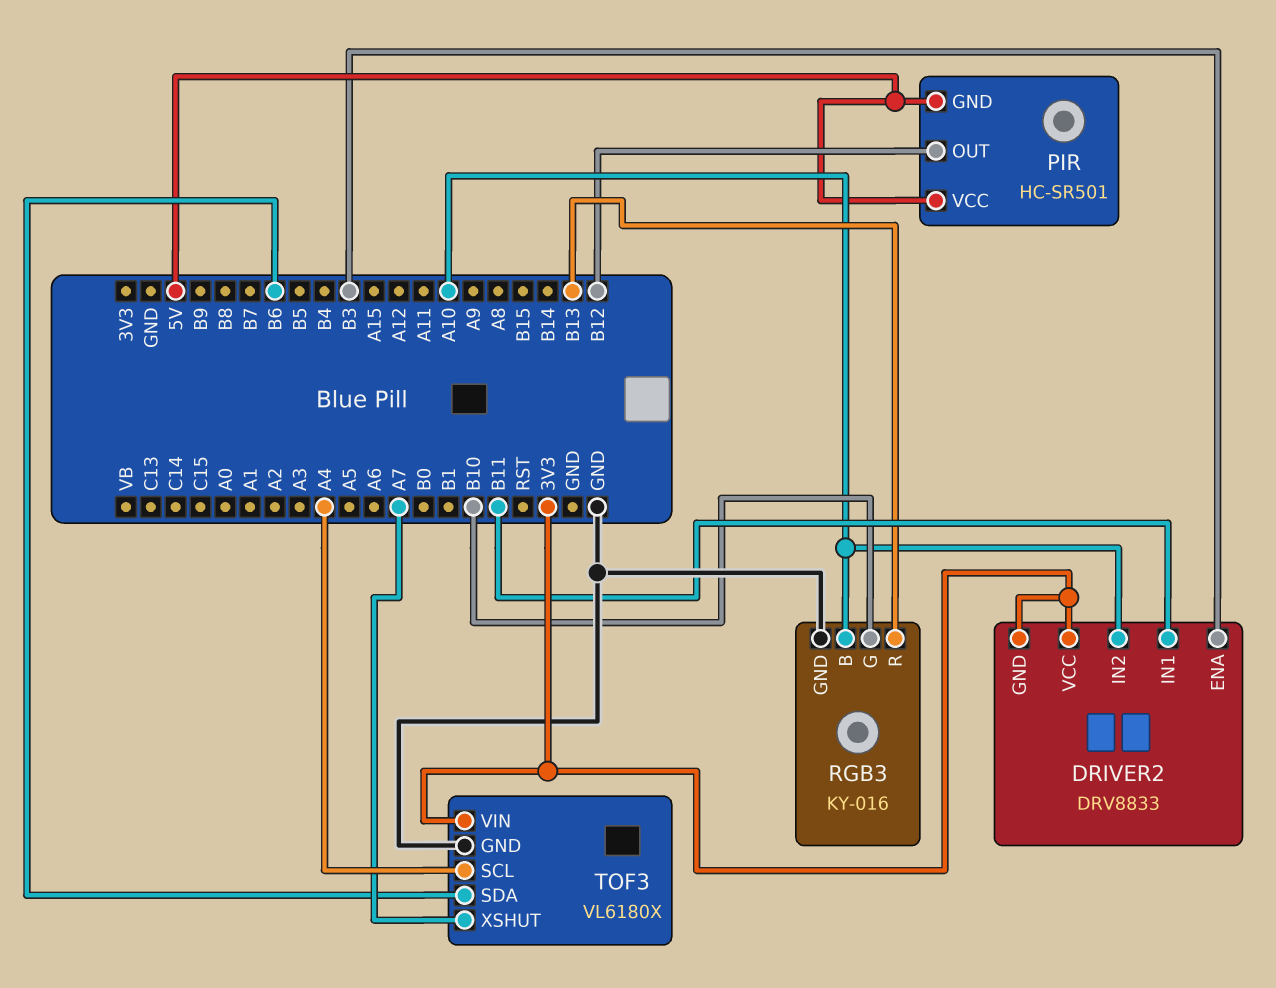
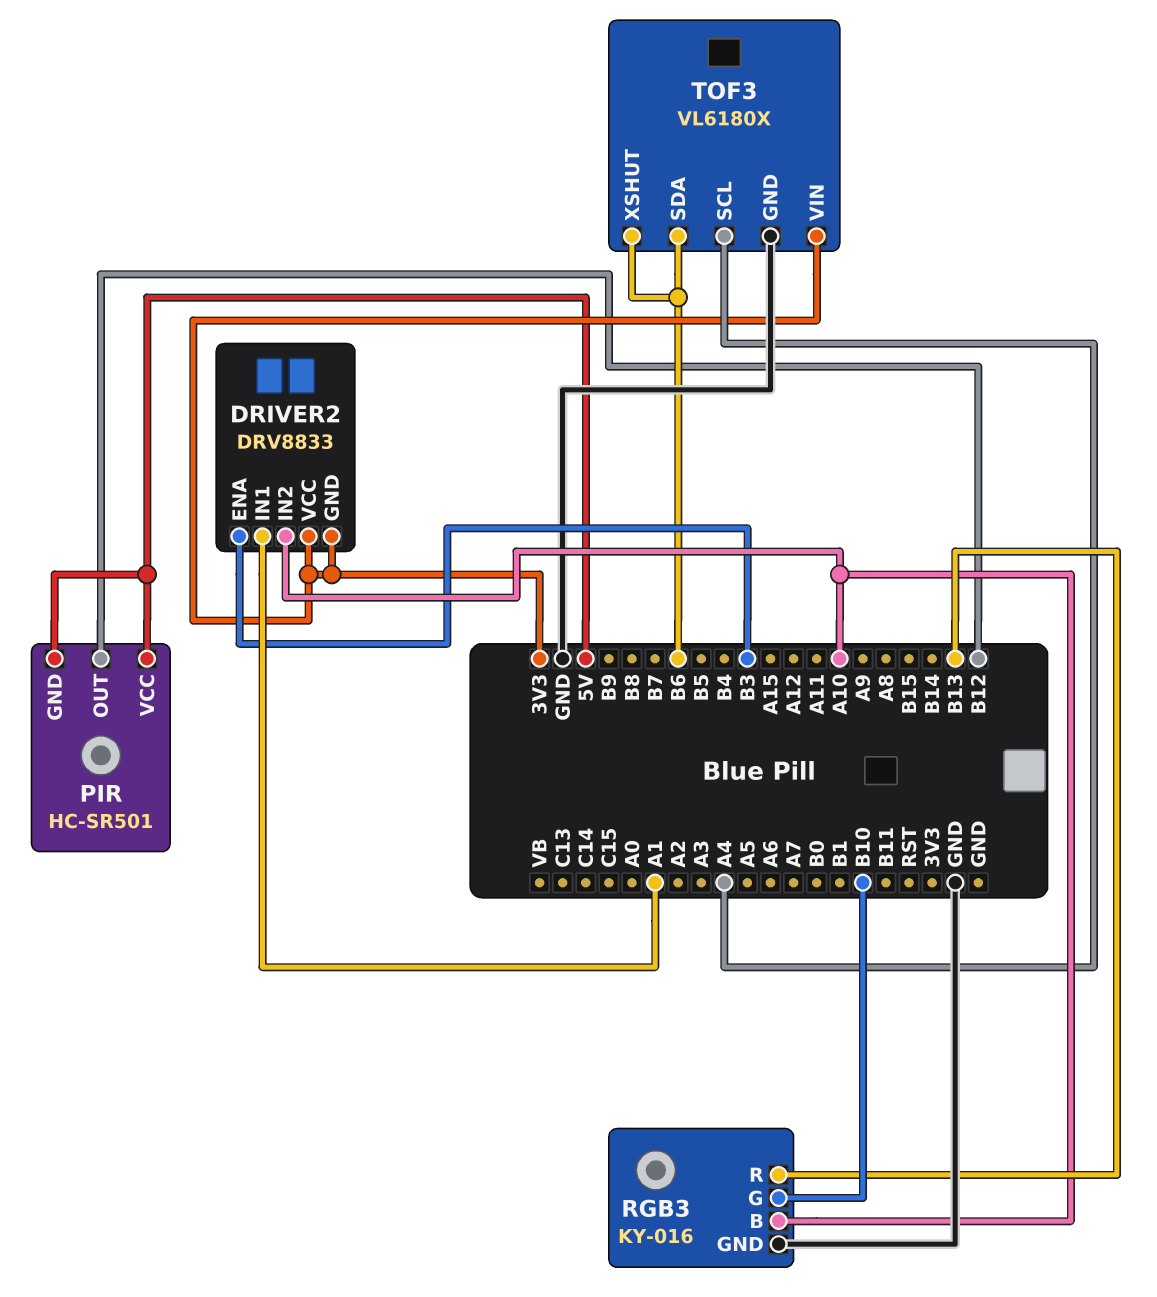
DRIVER2 pin IN1: B11 -> A1
TOF3 pin XSHUT: A7 -> B6

